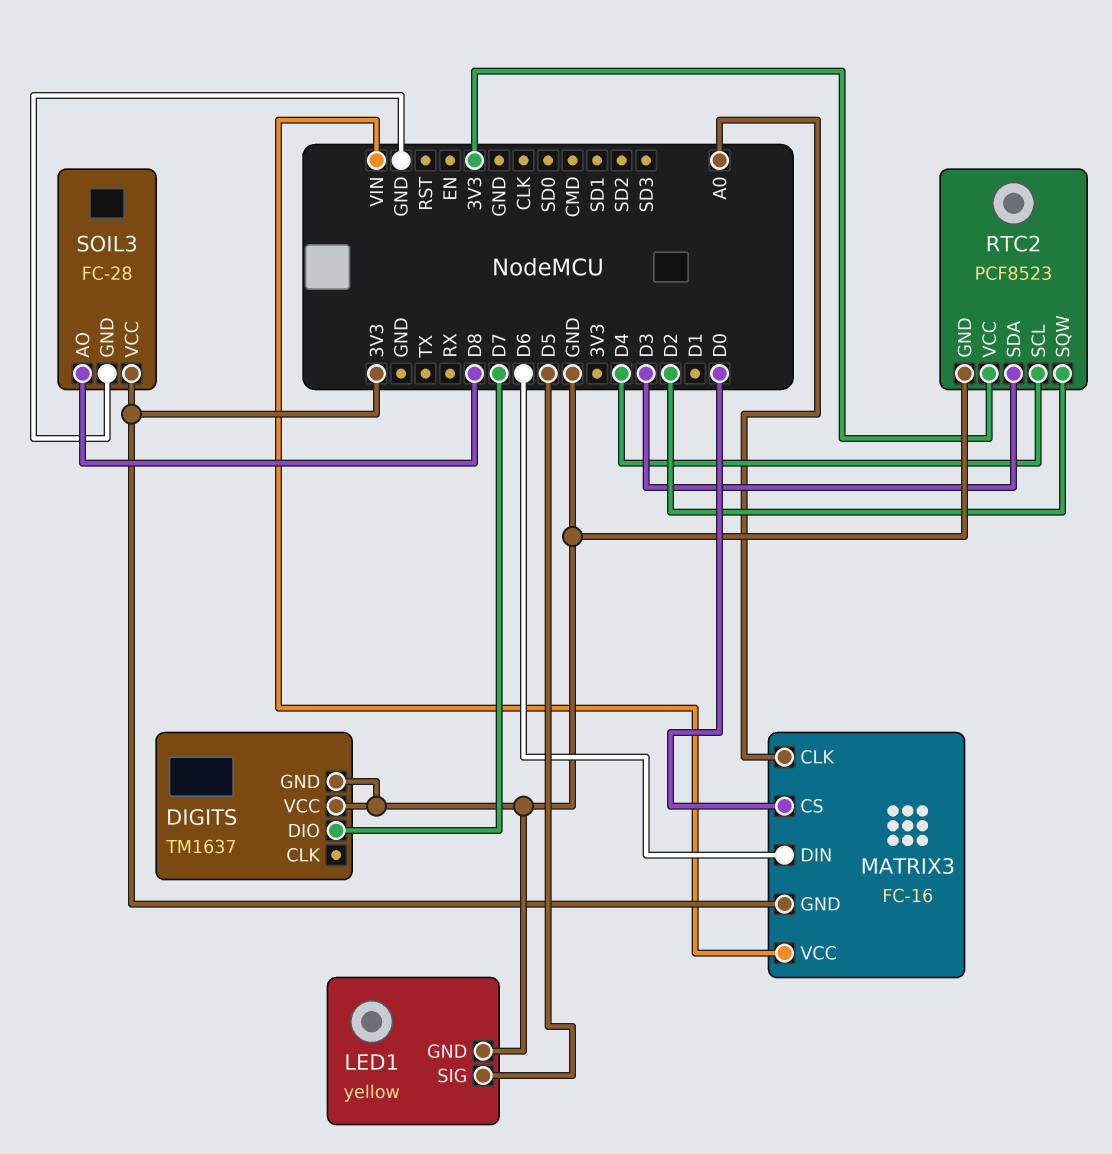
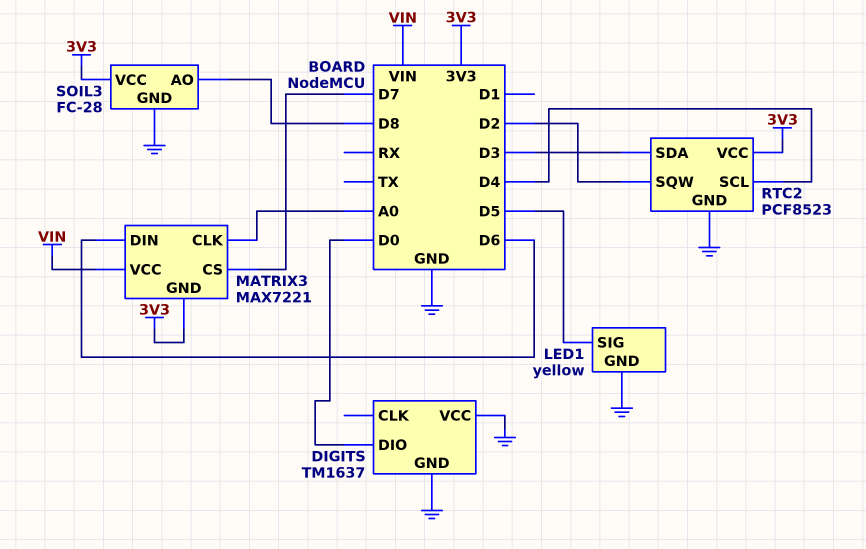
DIGITS pin DIO: D7 -> D0
MATRIX3: FC-16 -> MAX7221
MATRIX3 pin CS: D0 -> D7

